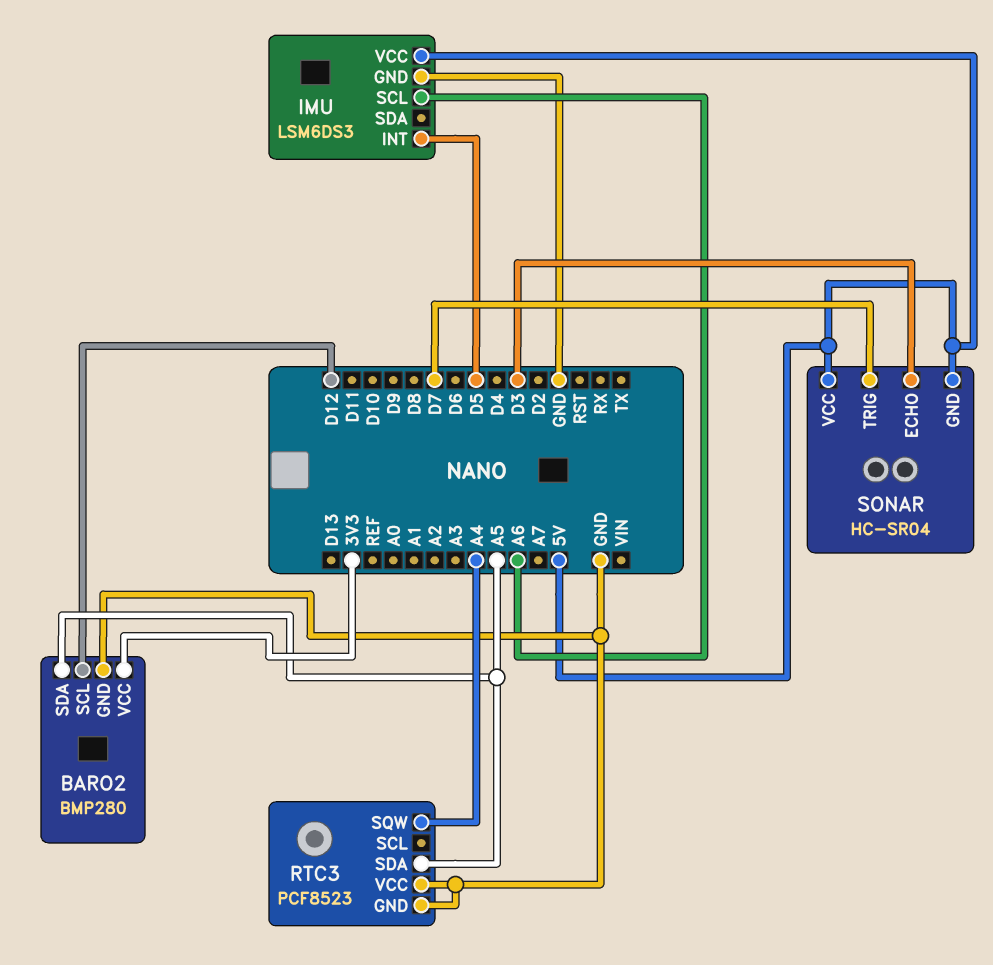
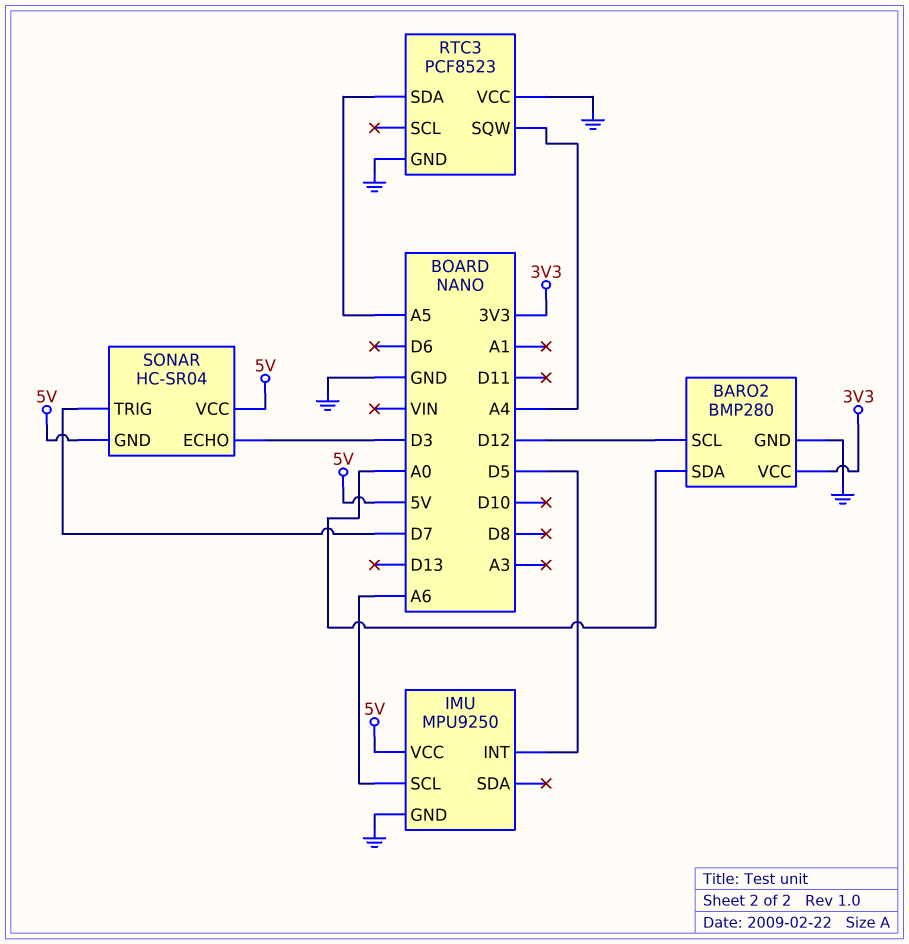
BARO2 pin SDA: A5 -> A0
IMU: LSM6DS3 -> MPU9250

